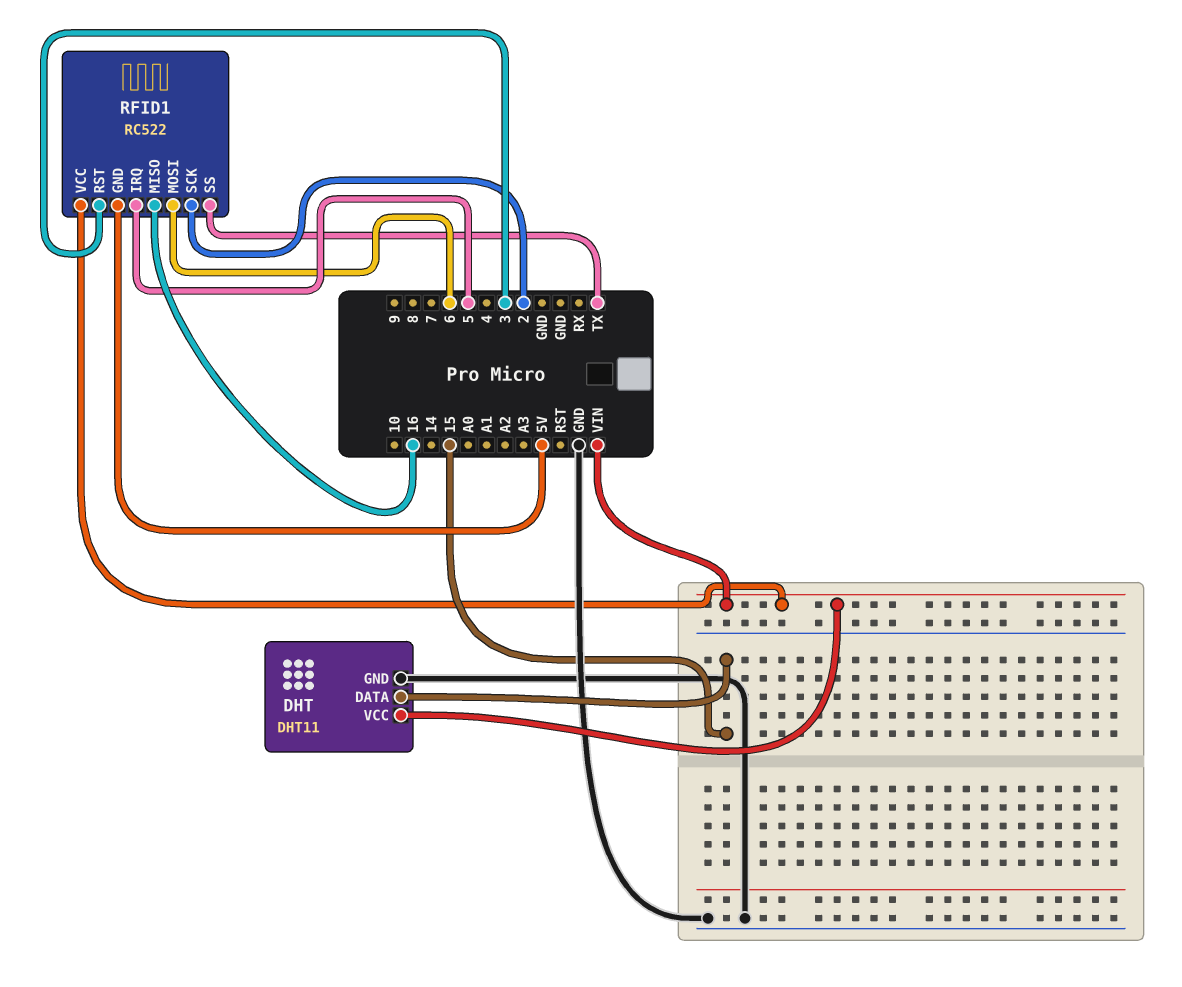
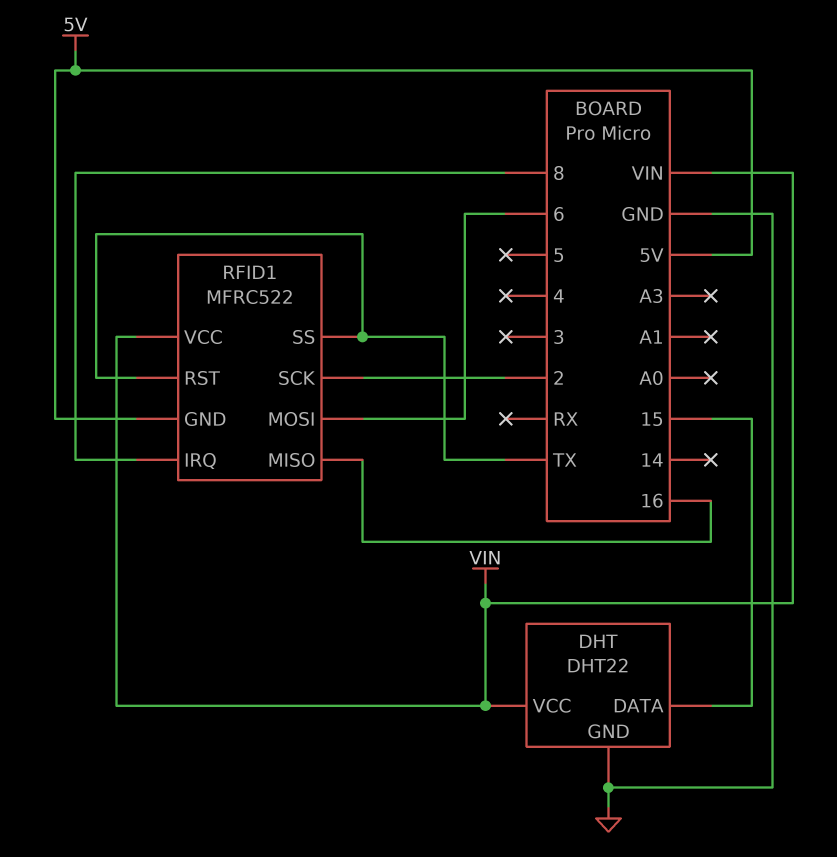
DHT: DHT11 -> DHT22
RFID1: RC522 -> MFRC522
RFID1 pin IRQ: 5 -> 8
RFID1 pin RST: 3 -> TX

